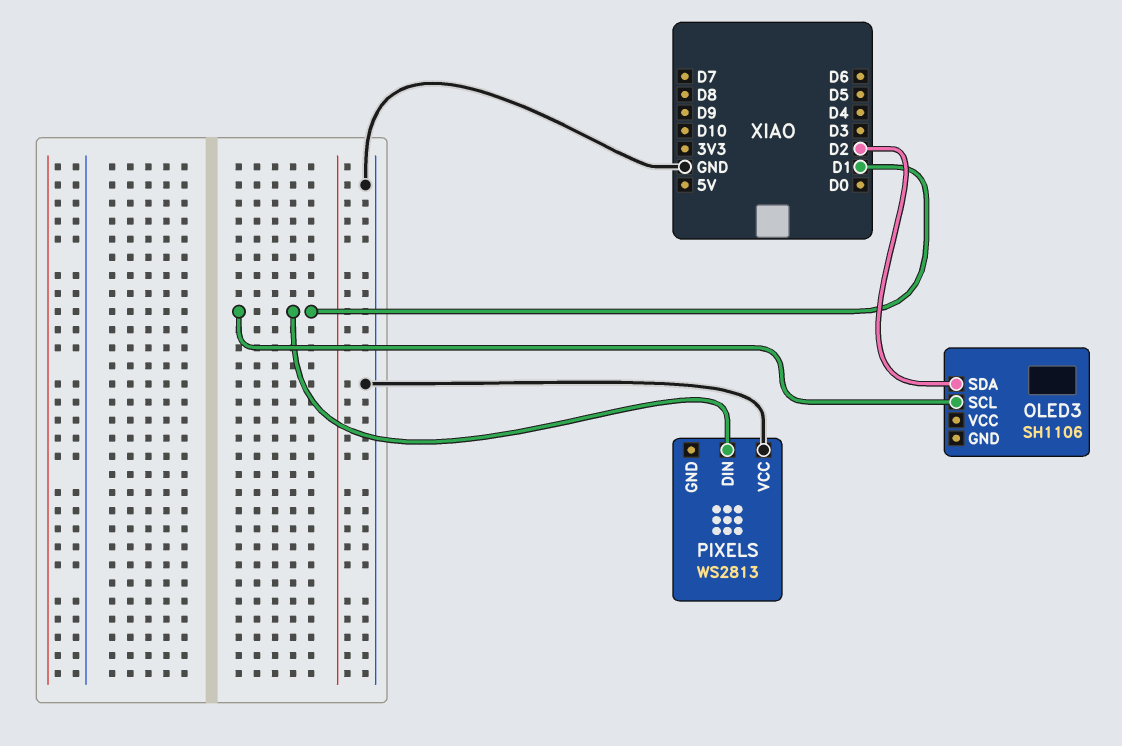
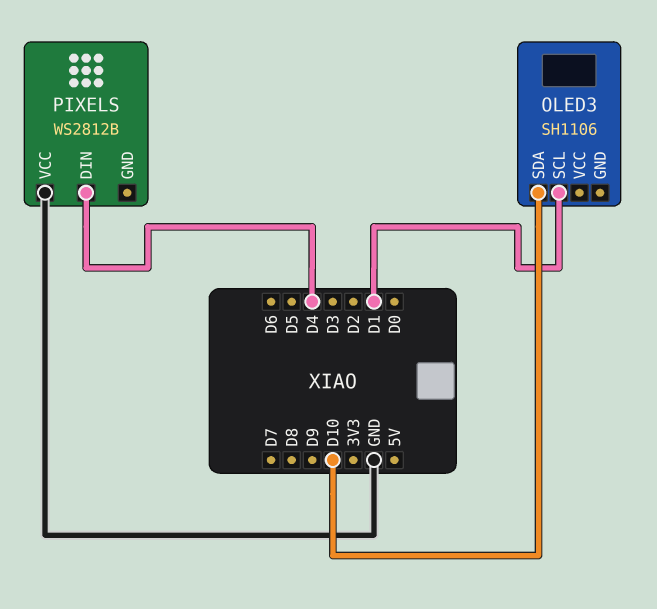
OLED3 pin SDA: D2 -> D10
PIXELS: WS2813 -> WS2812B
PIXELS pin DIN: D1 -> D4

